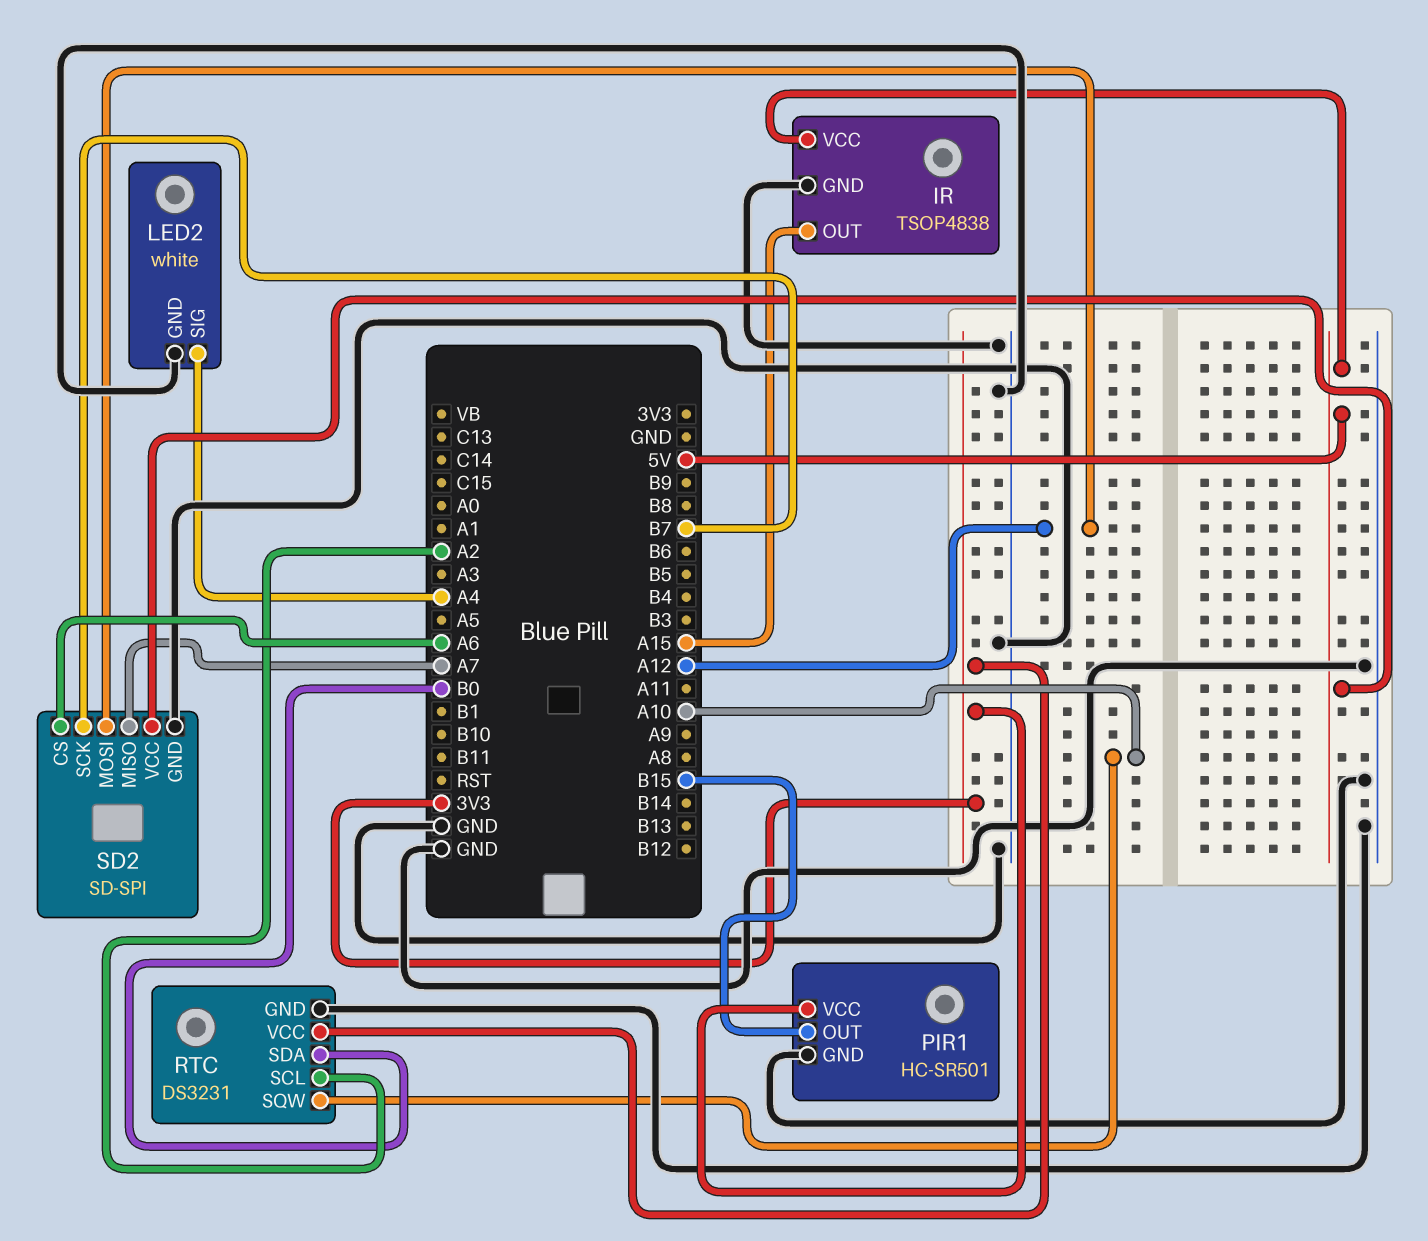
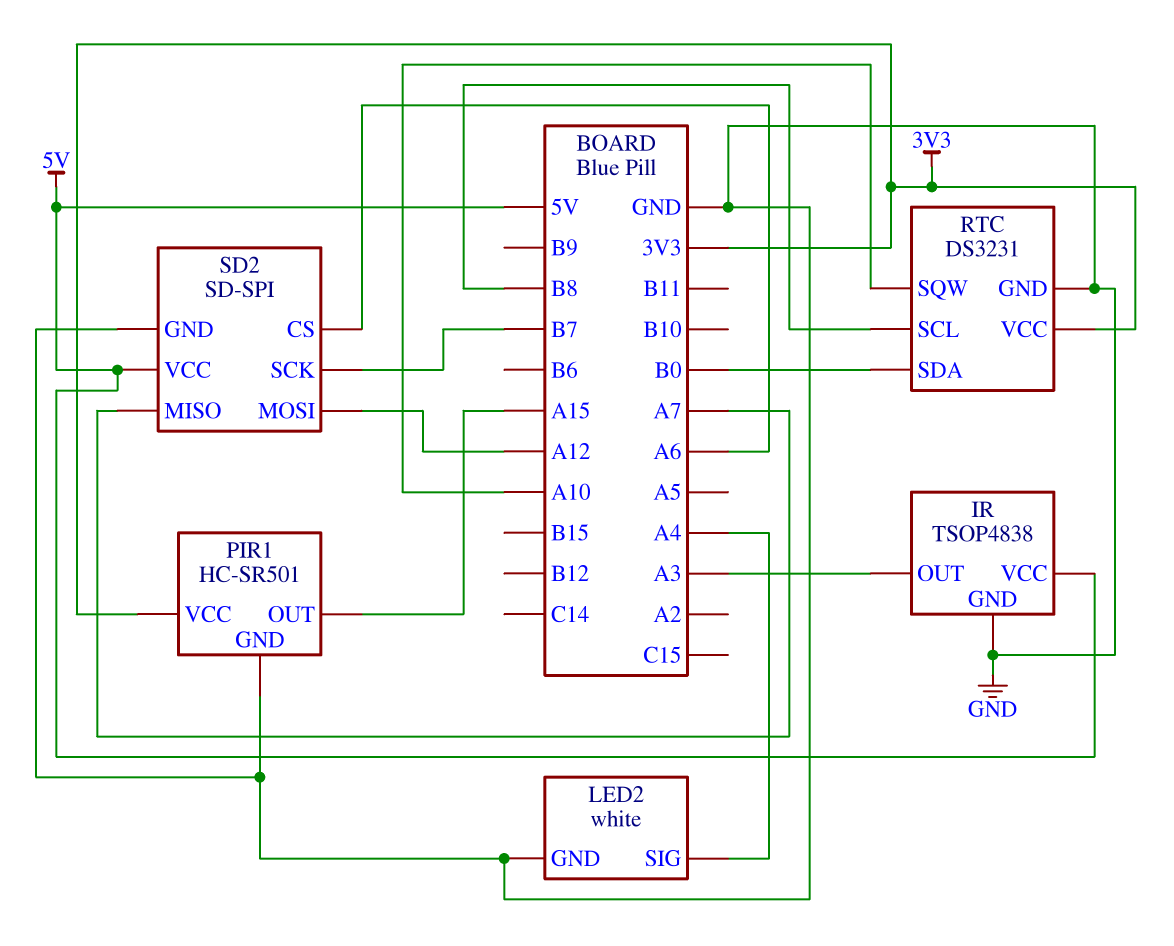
IR pin OUT: A15 -> A3
PIR1 pin OUT: B15 -> A15
RTC pin SCL: A2 -> B8

